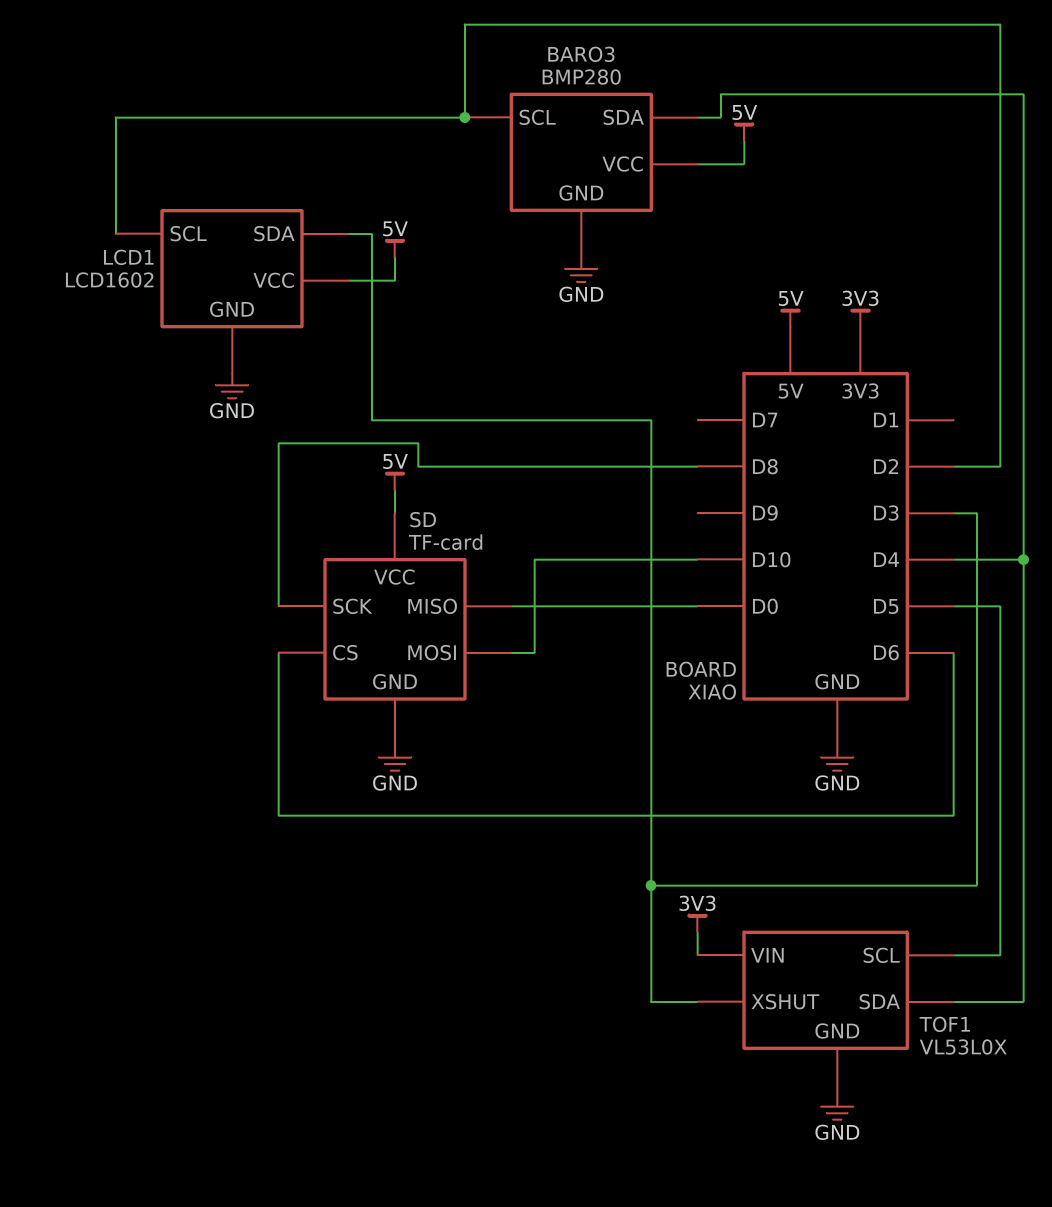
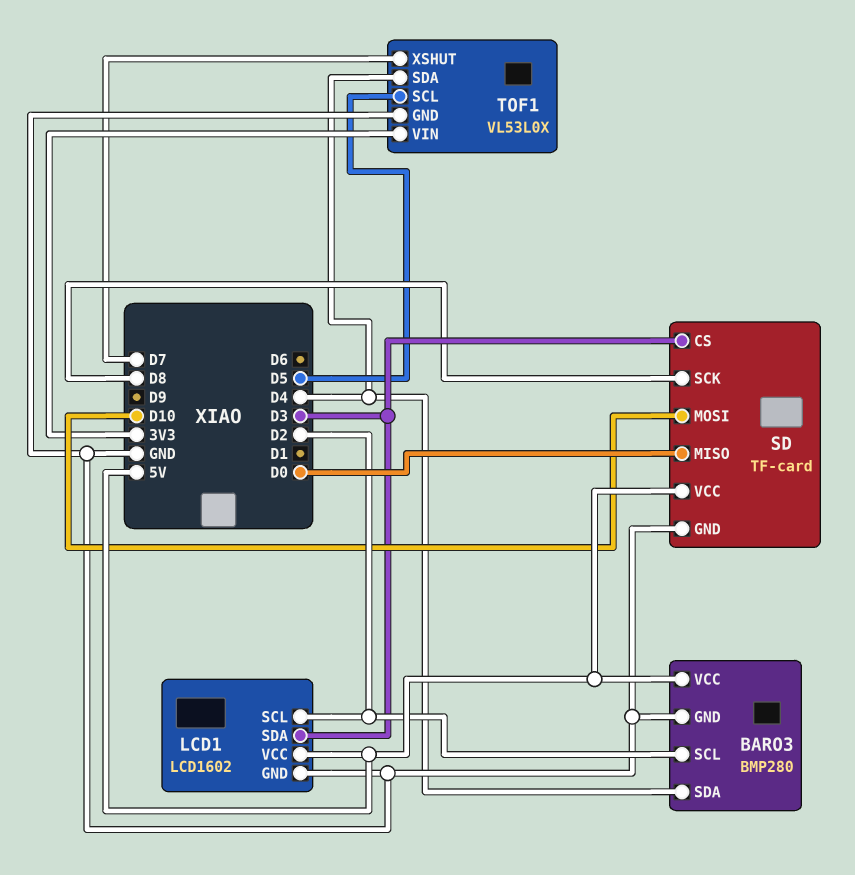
SD pin CS: D6 -> D3
TOF1 pin XSHUT: D3 -> D7

